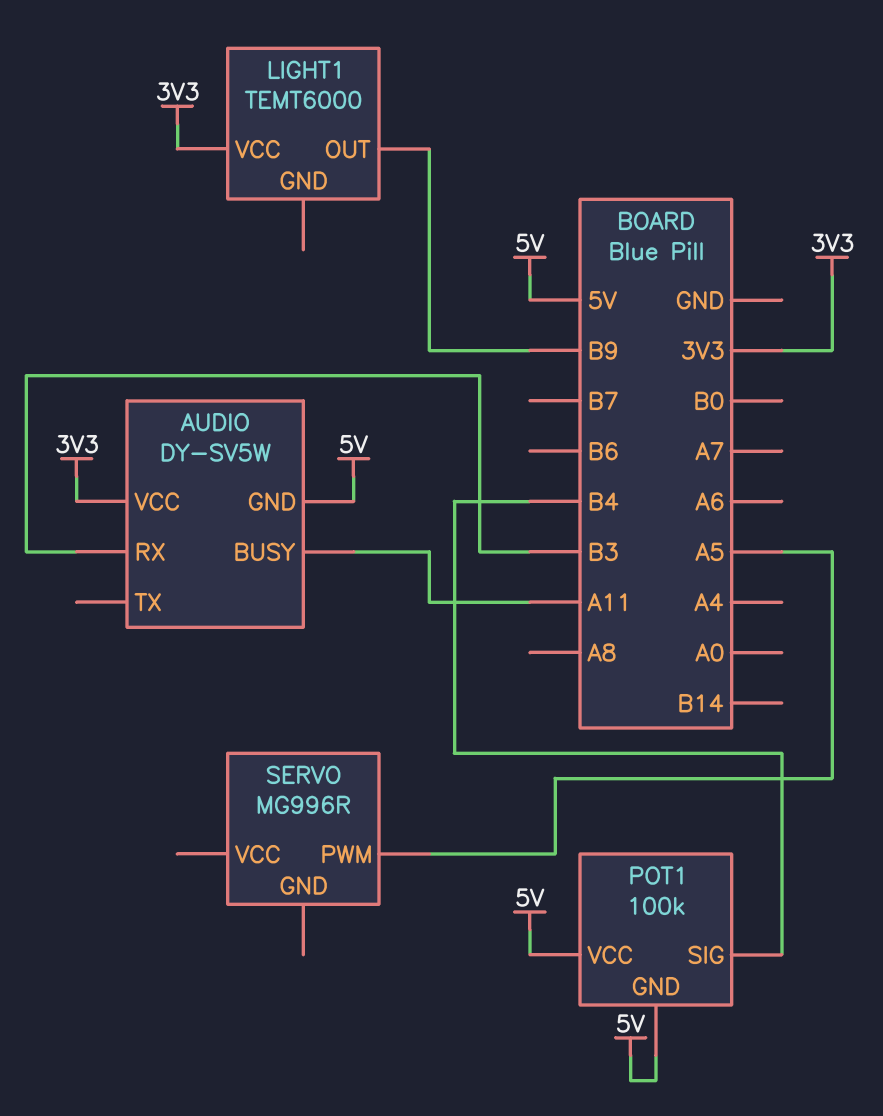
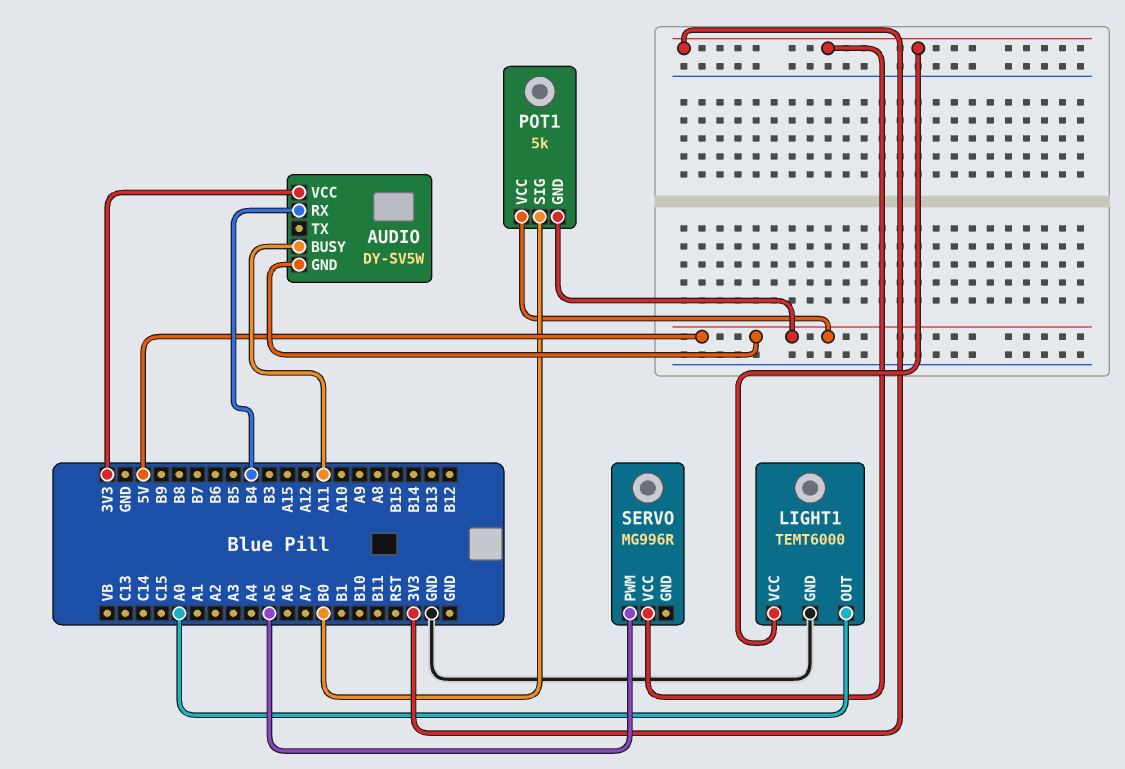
AUDIO pin RX: B3 -> B4
LIGHT1 pin GND: none -> GND
LIGHT1 pin OUT: B9 -> A0
POT1: 100k -> 5k
POT1 pin SIG: B4 -> B0
SERVO pin VCC: none -> 3V3

